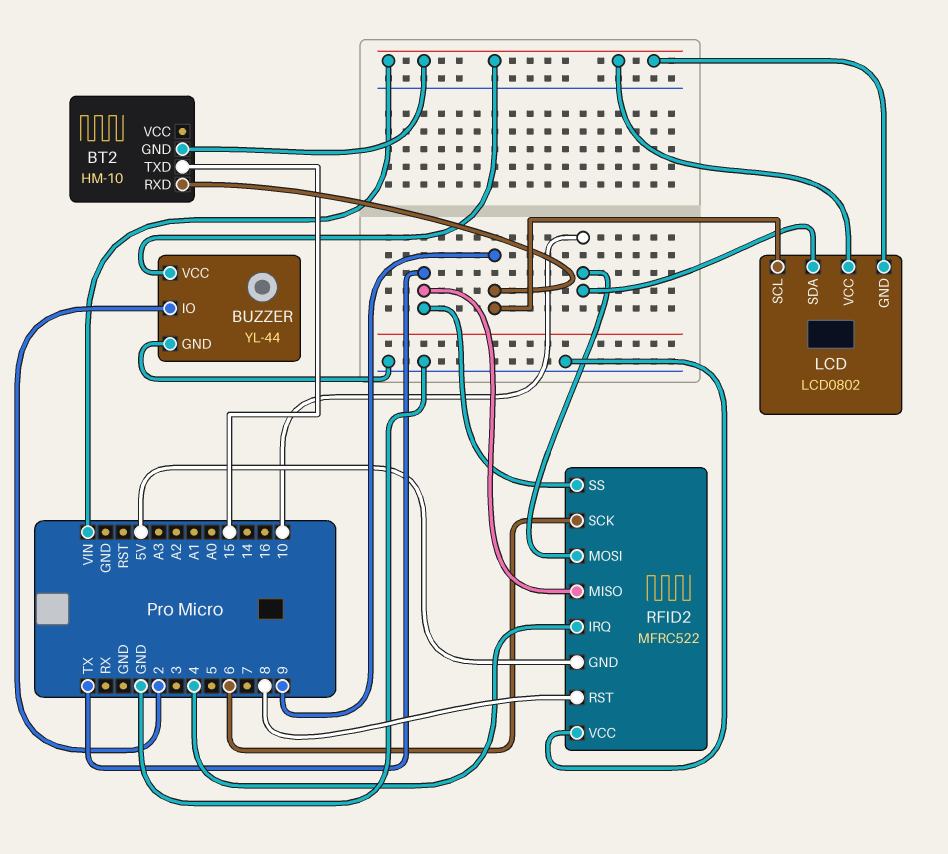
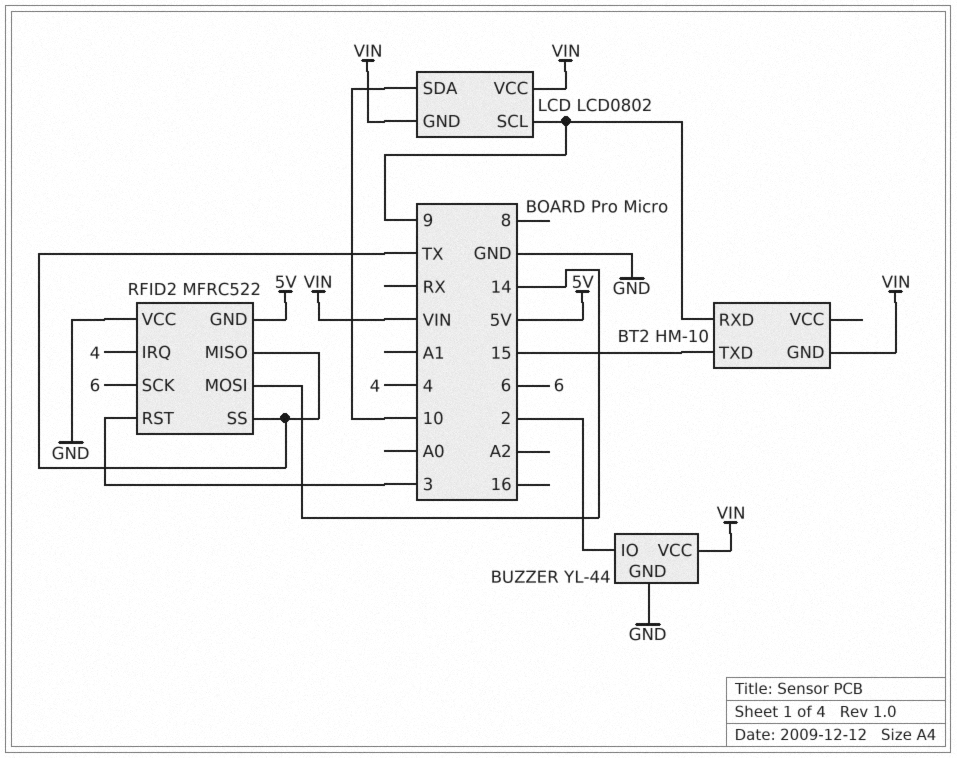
RFID2 pin MOSI: 10 -> 14
RFID2 pin RST: 8 -> 3

